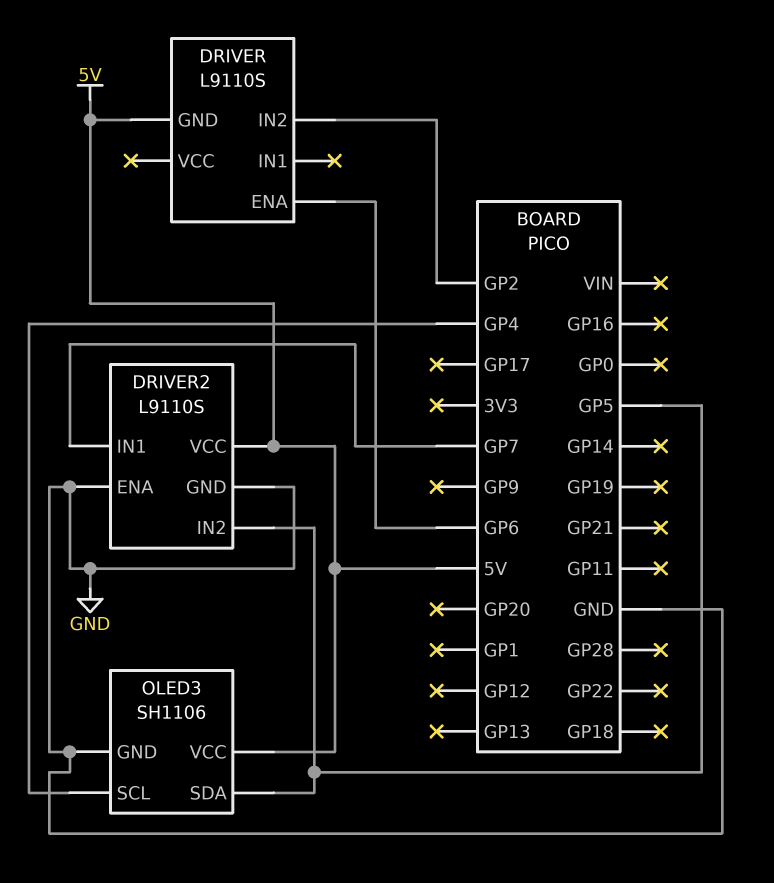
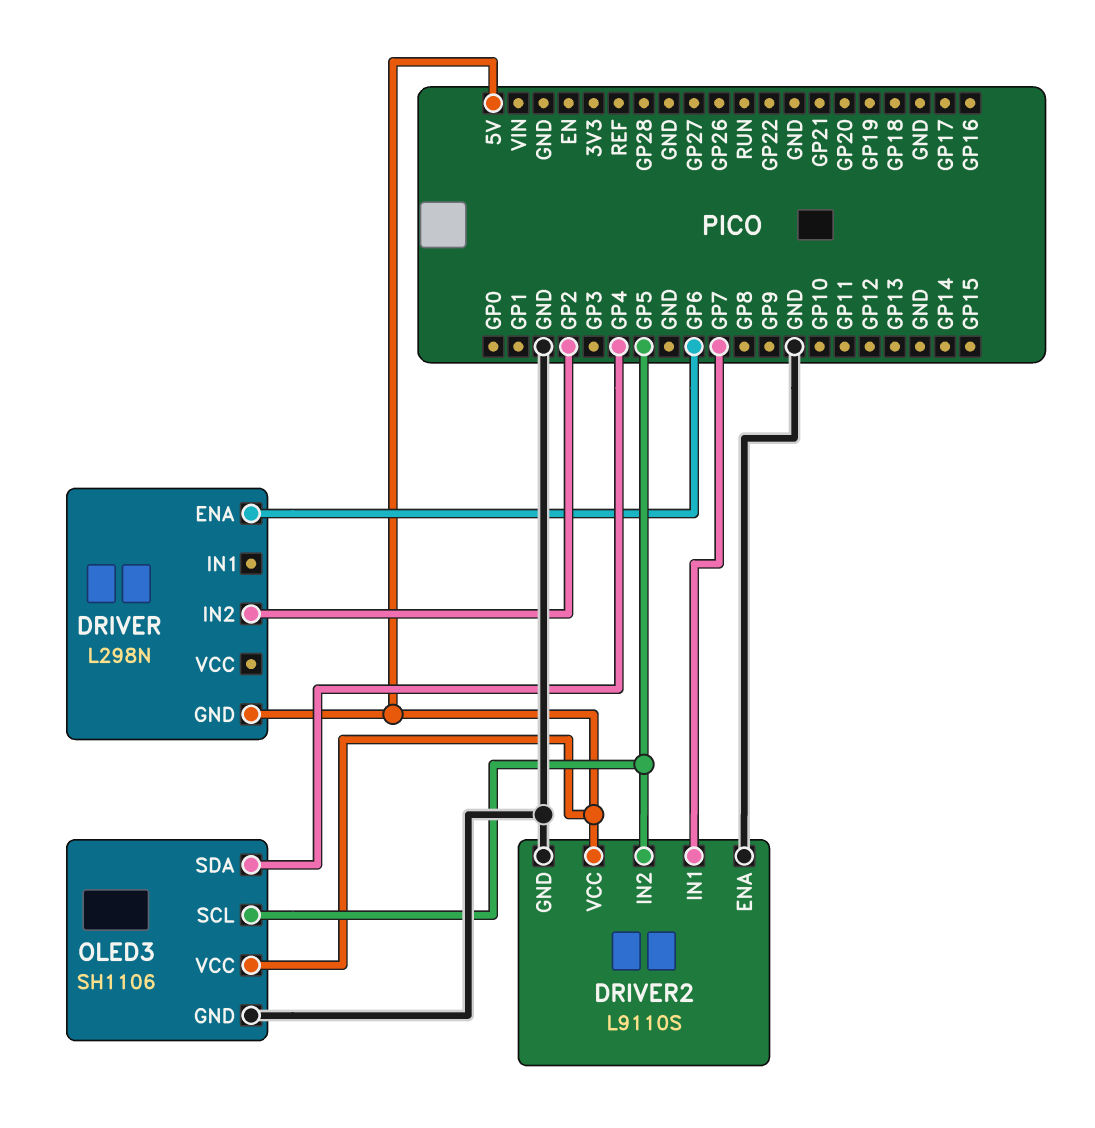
DRIVER: L9110S -> L298N
OLED3 pin SCL: GP4 -> GP5
OLED3 pin SDA: GP5 -> GP4

